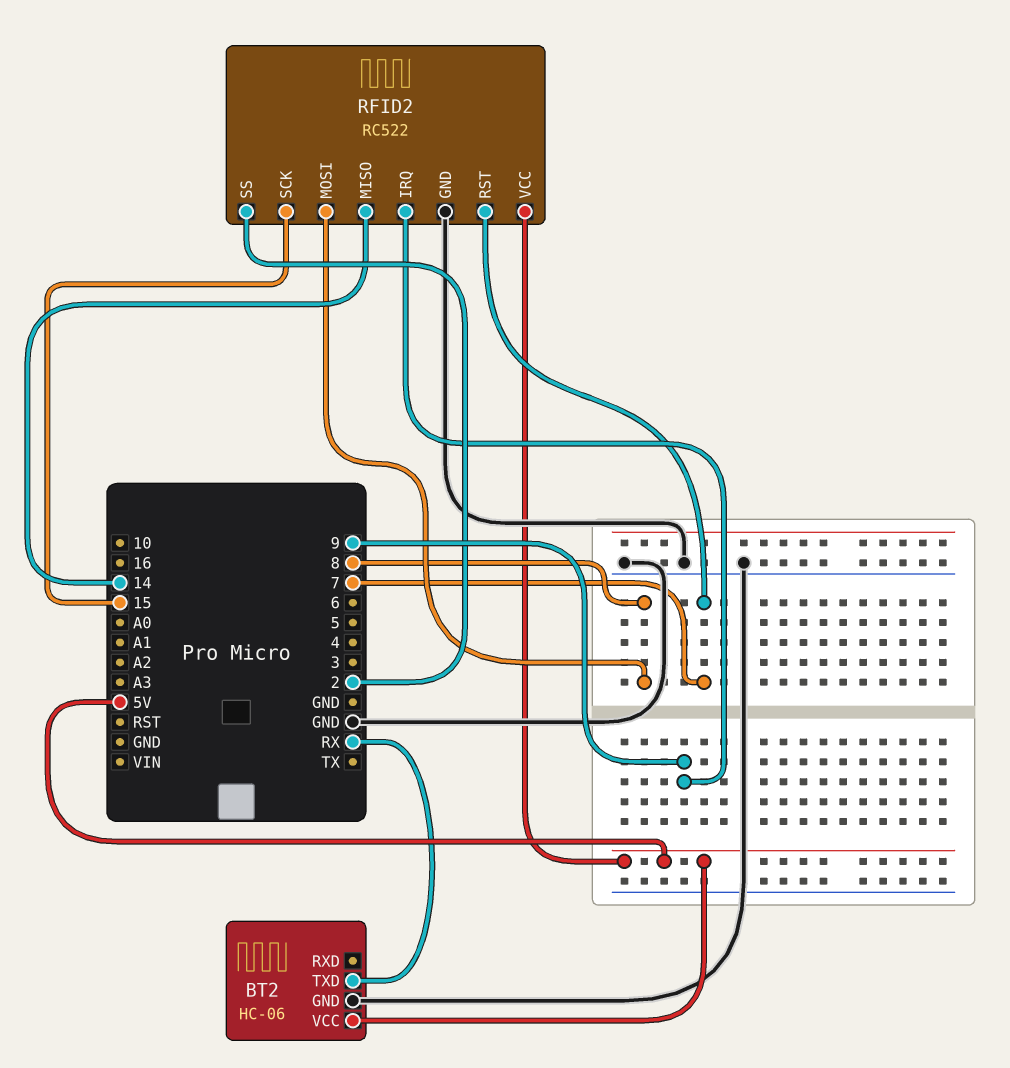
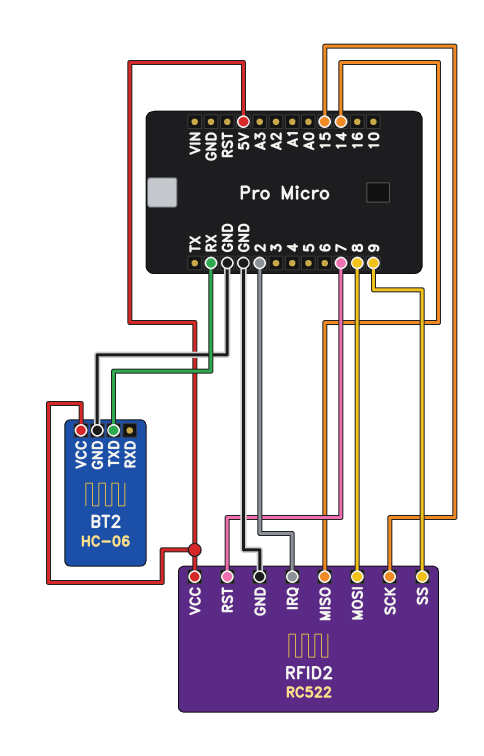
RFID2 pin IRQ: 9 -> 2
RFID2 pin SS: 2 -> 9

